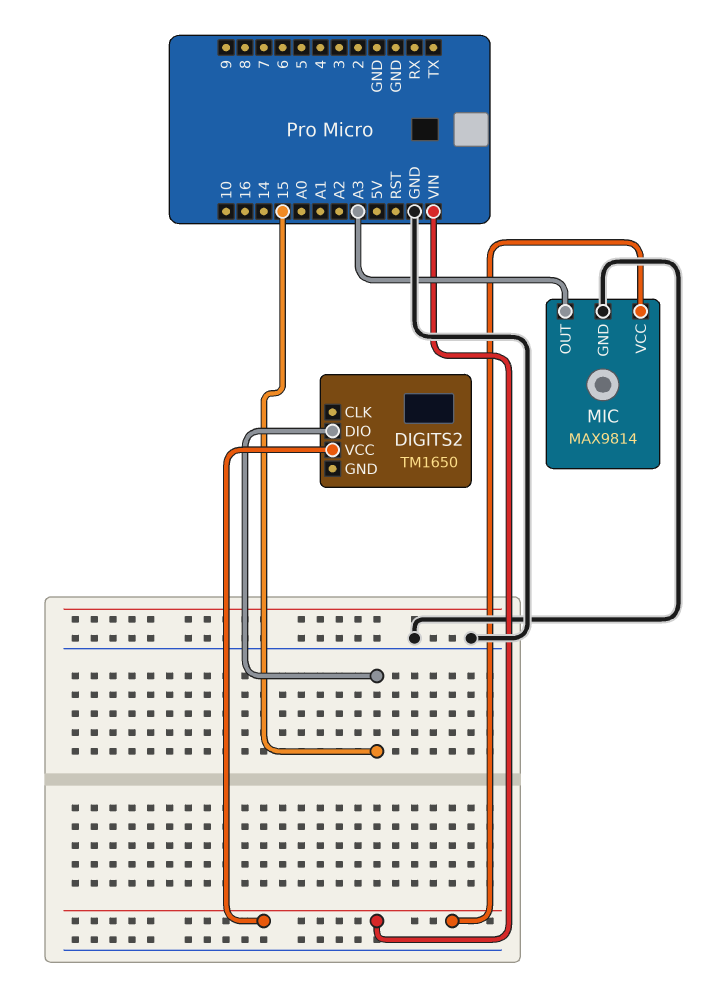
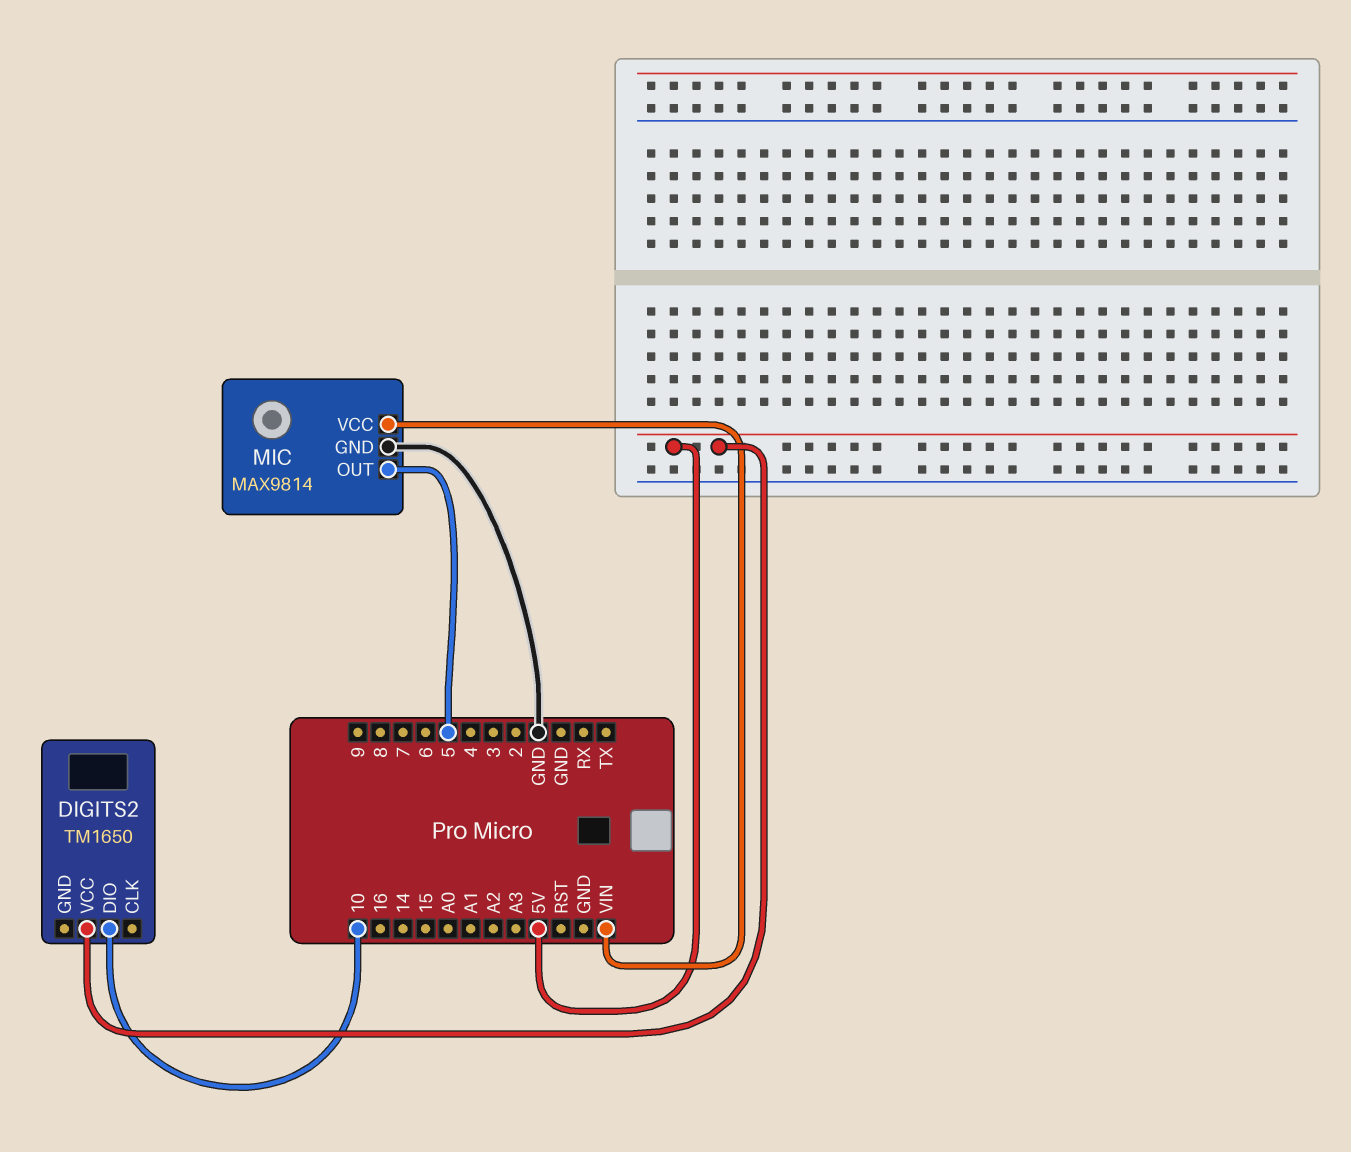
DIGITS2 pin DIO: 15 -> 10
DIGITS2 pin VCC: VIN -> 5V
MIC pin OUT: A3 -> 5

